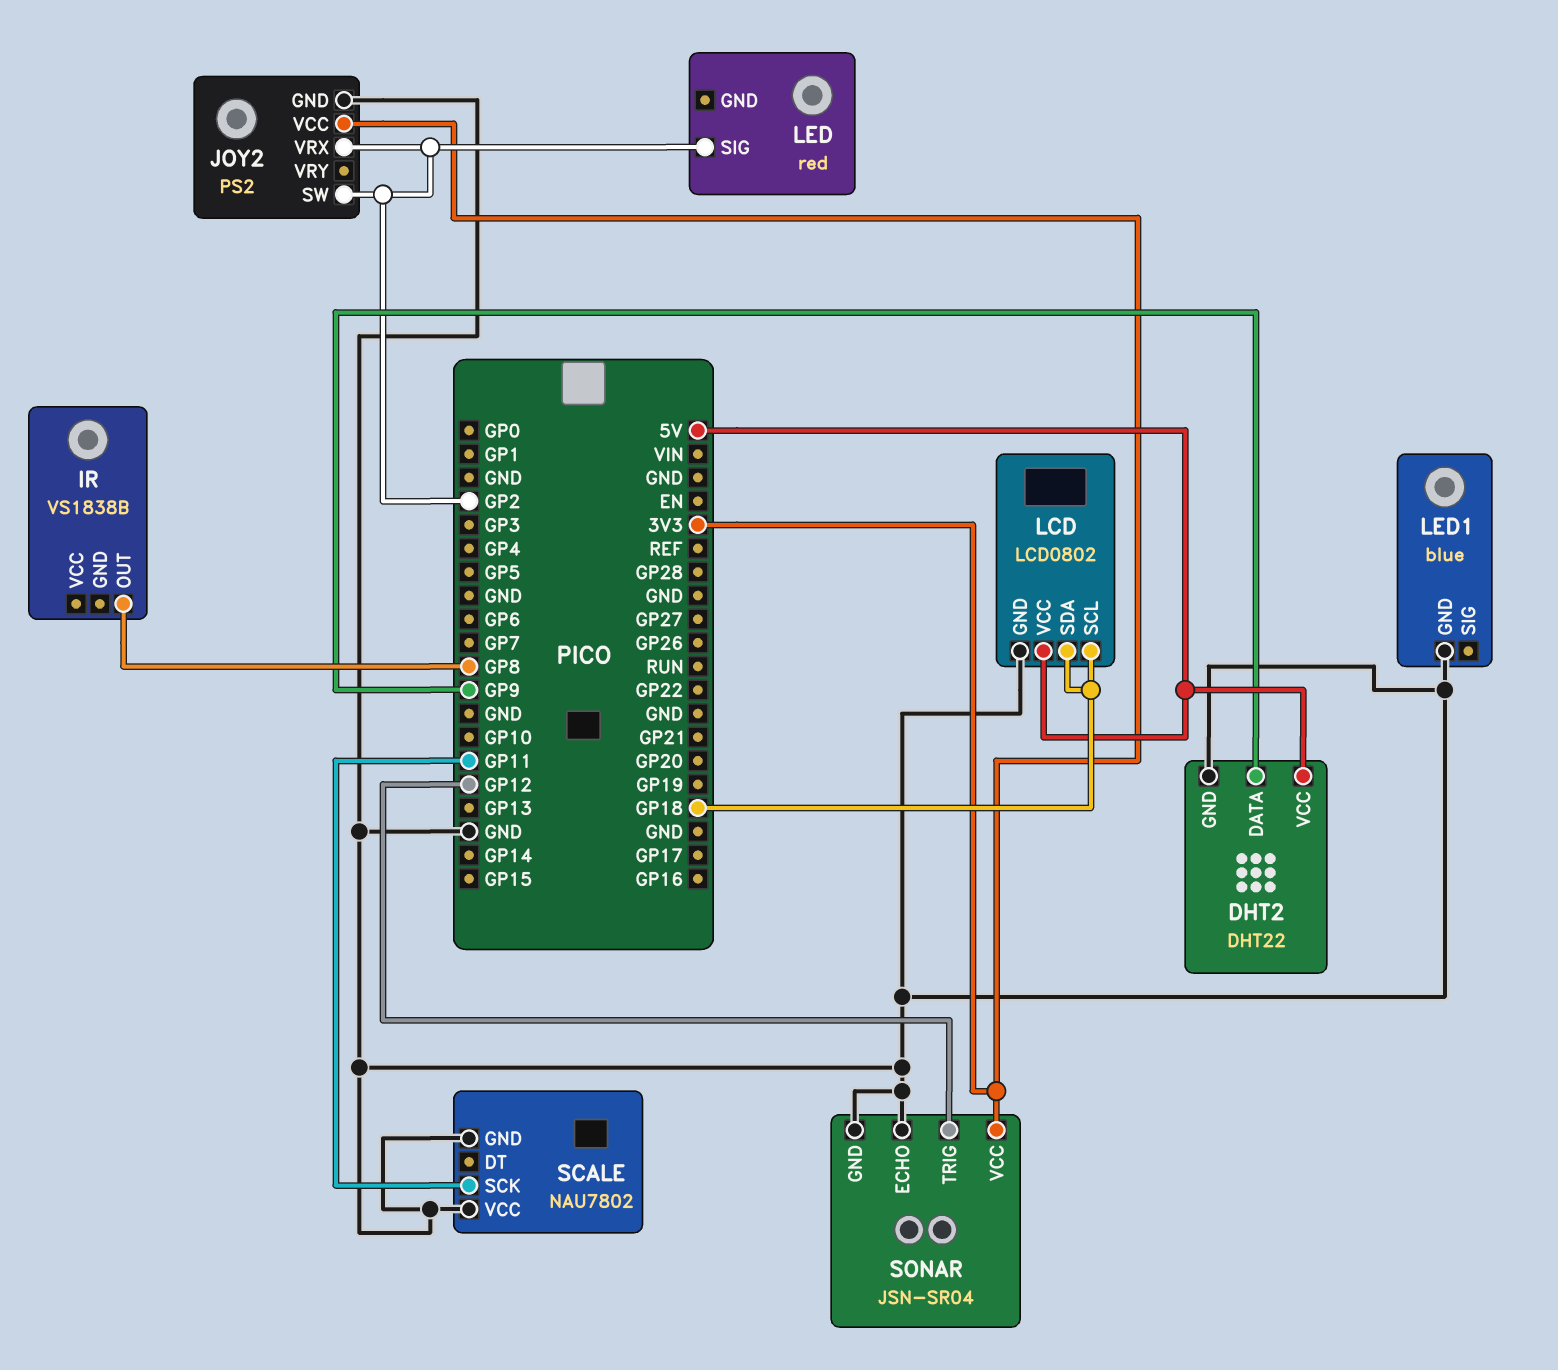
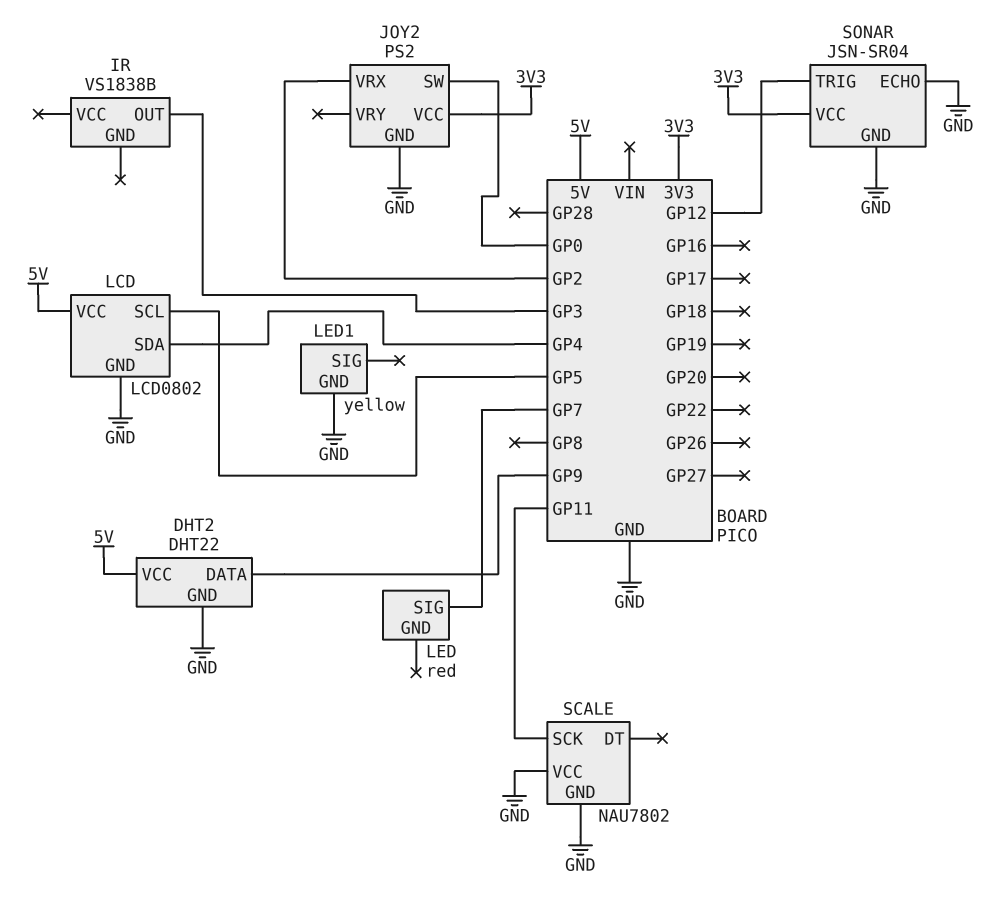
IR pin OUT: GP8 -> GP3
JOY2 pin SW: GP2 -> GP0
LCD pin SCL: GP18 -> GP5
LCD pin SDA: GP18 -> GP4
LED pin SIG: GP2 -> GP7
LED1: blue -> yellow

